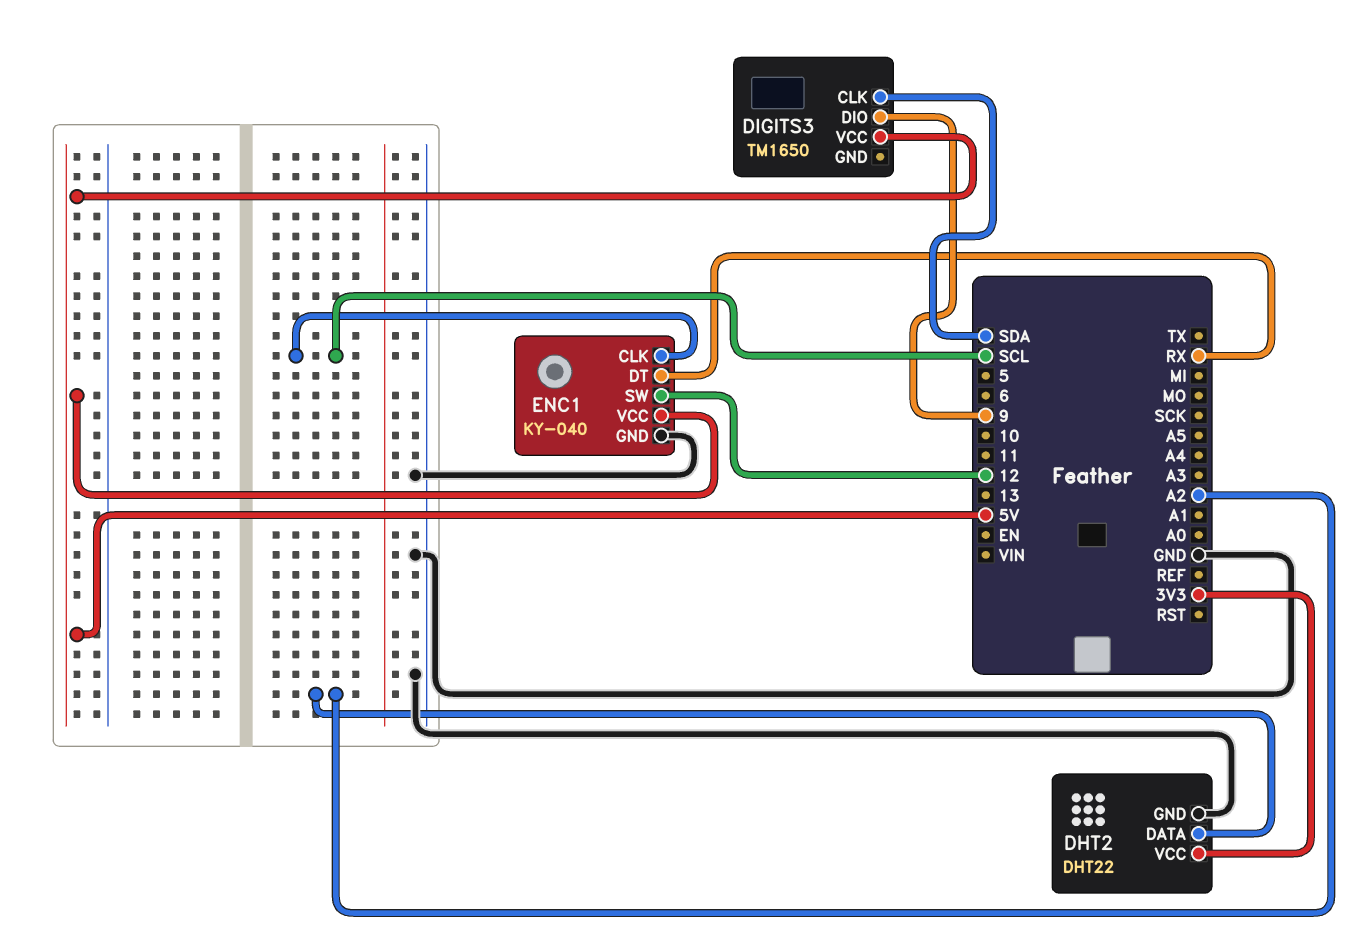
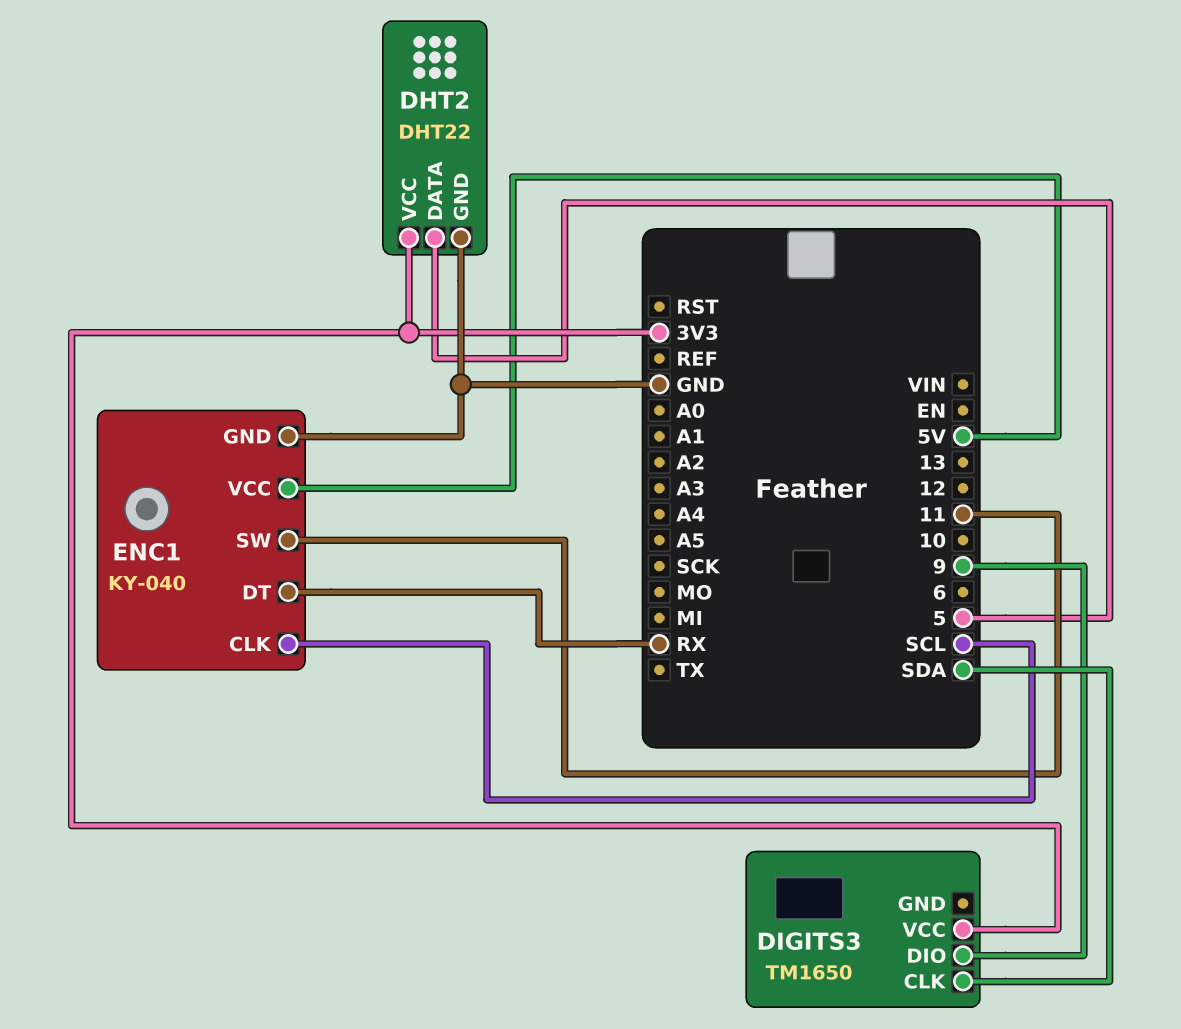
DHT2 pin DATA: A2 -> 5
DIGITS3 pin VCC: 5V -> 3V3
ENC1 pin SW: 12 -> 11

